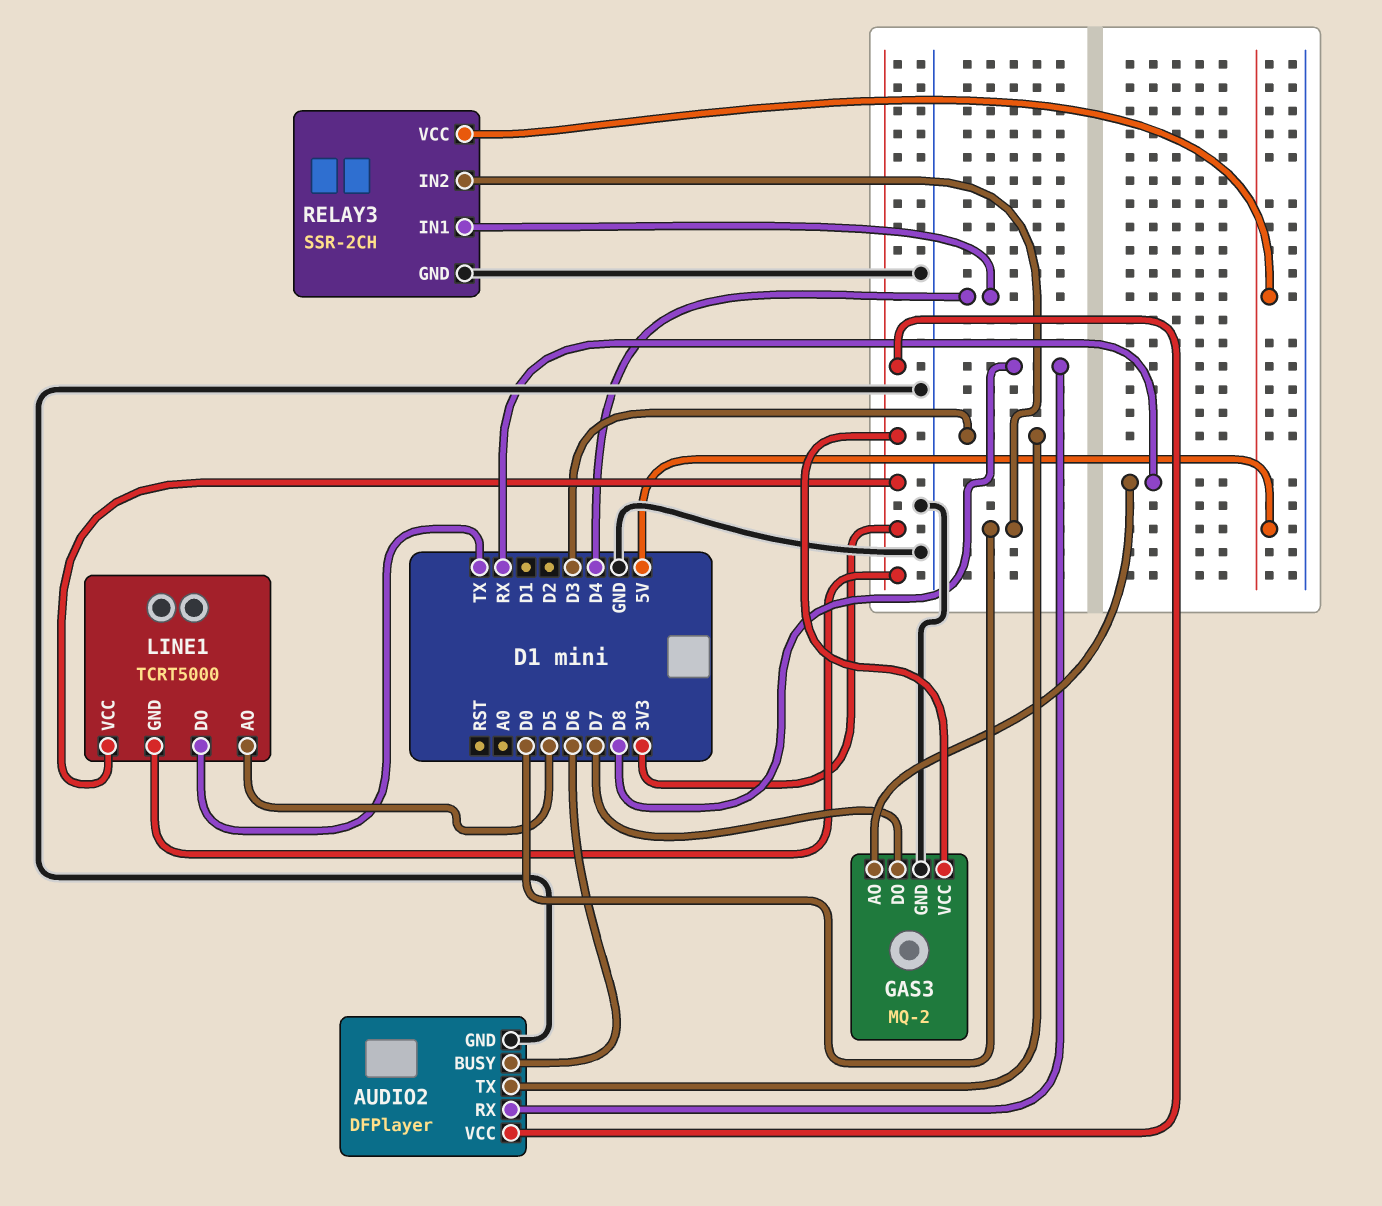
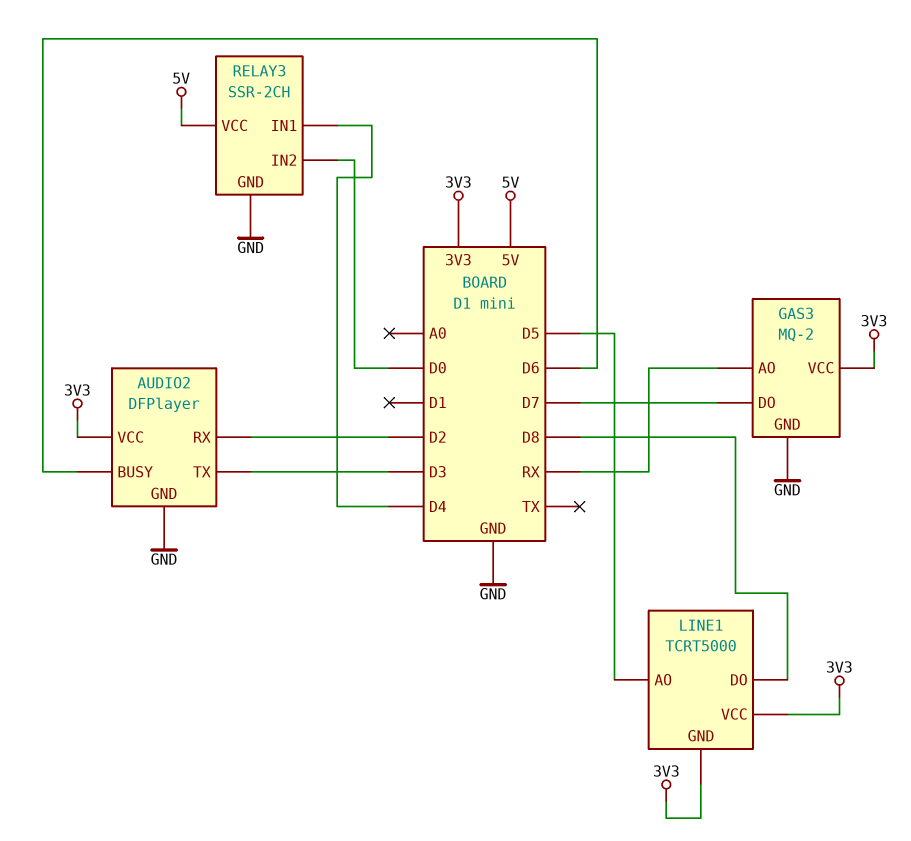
AUDIO2 pin RX: D8 -> D2
LINE1 pin DO: TX -> D8

